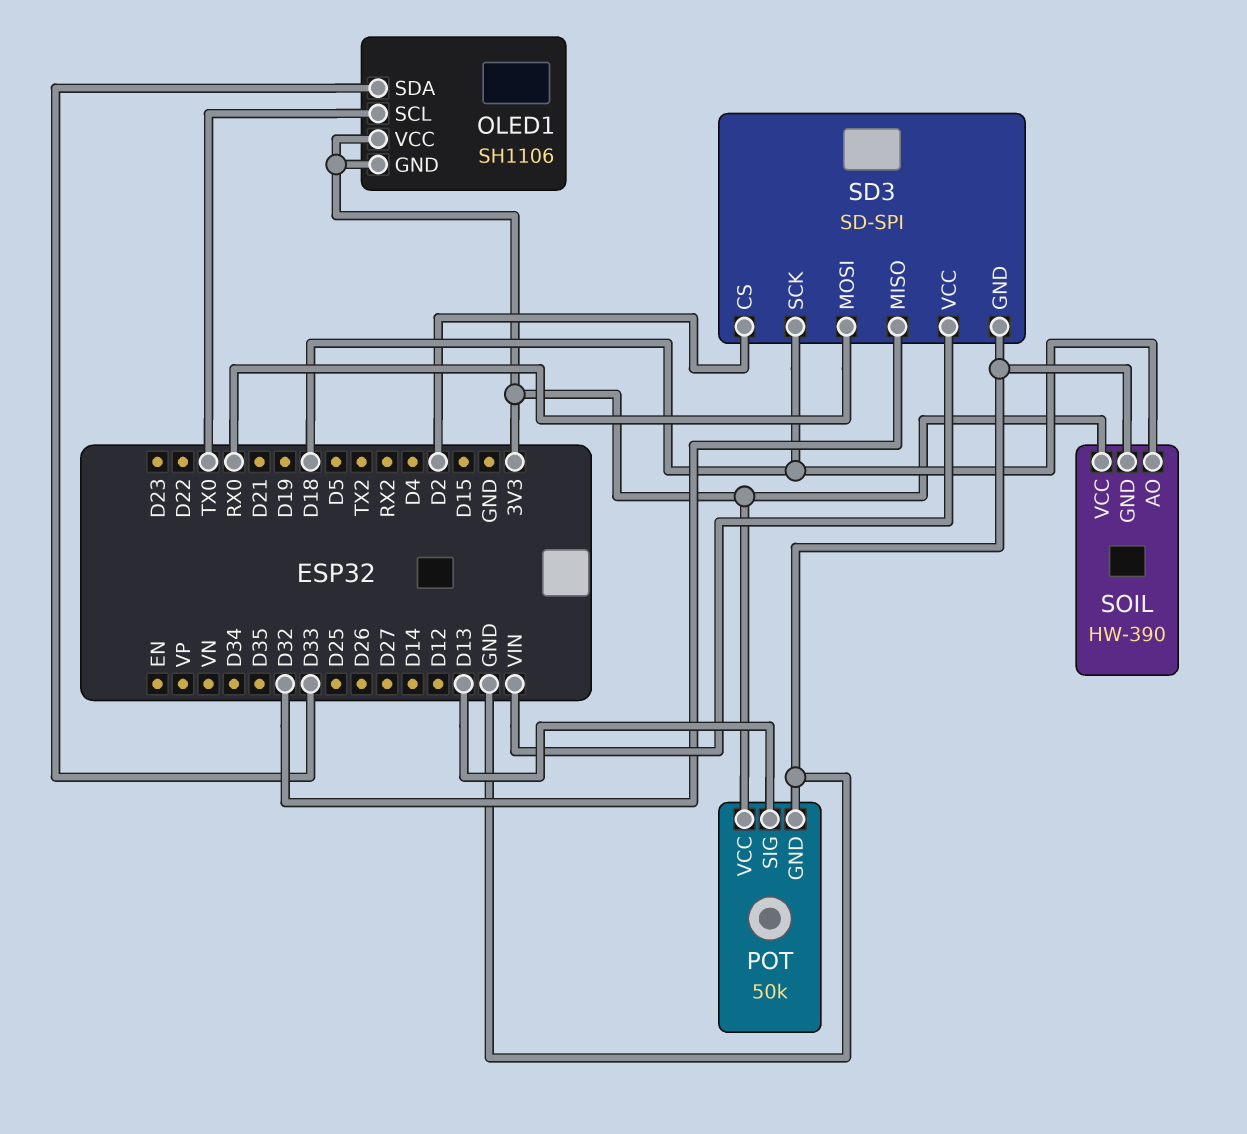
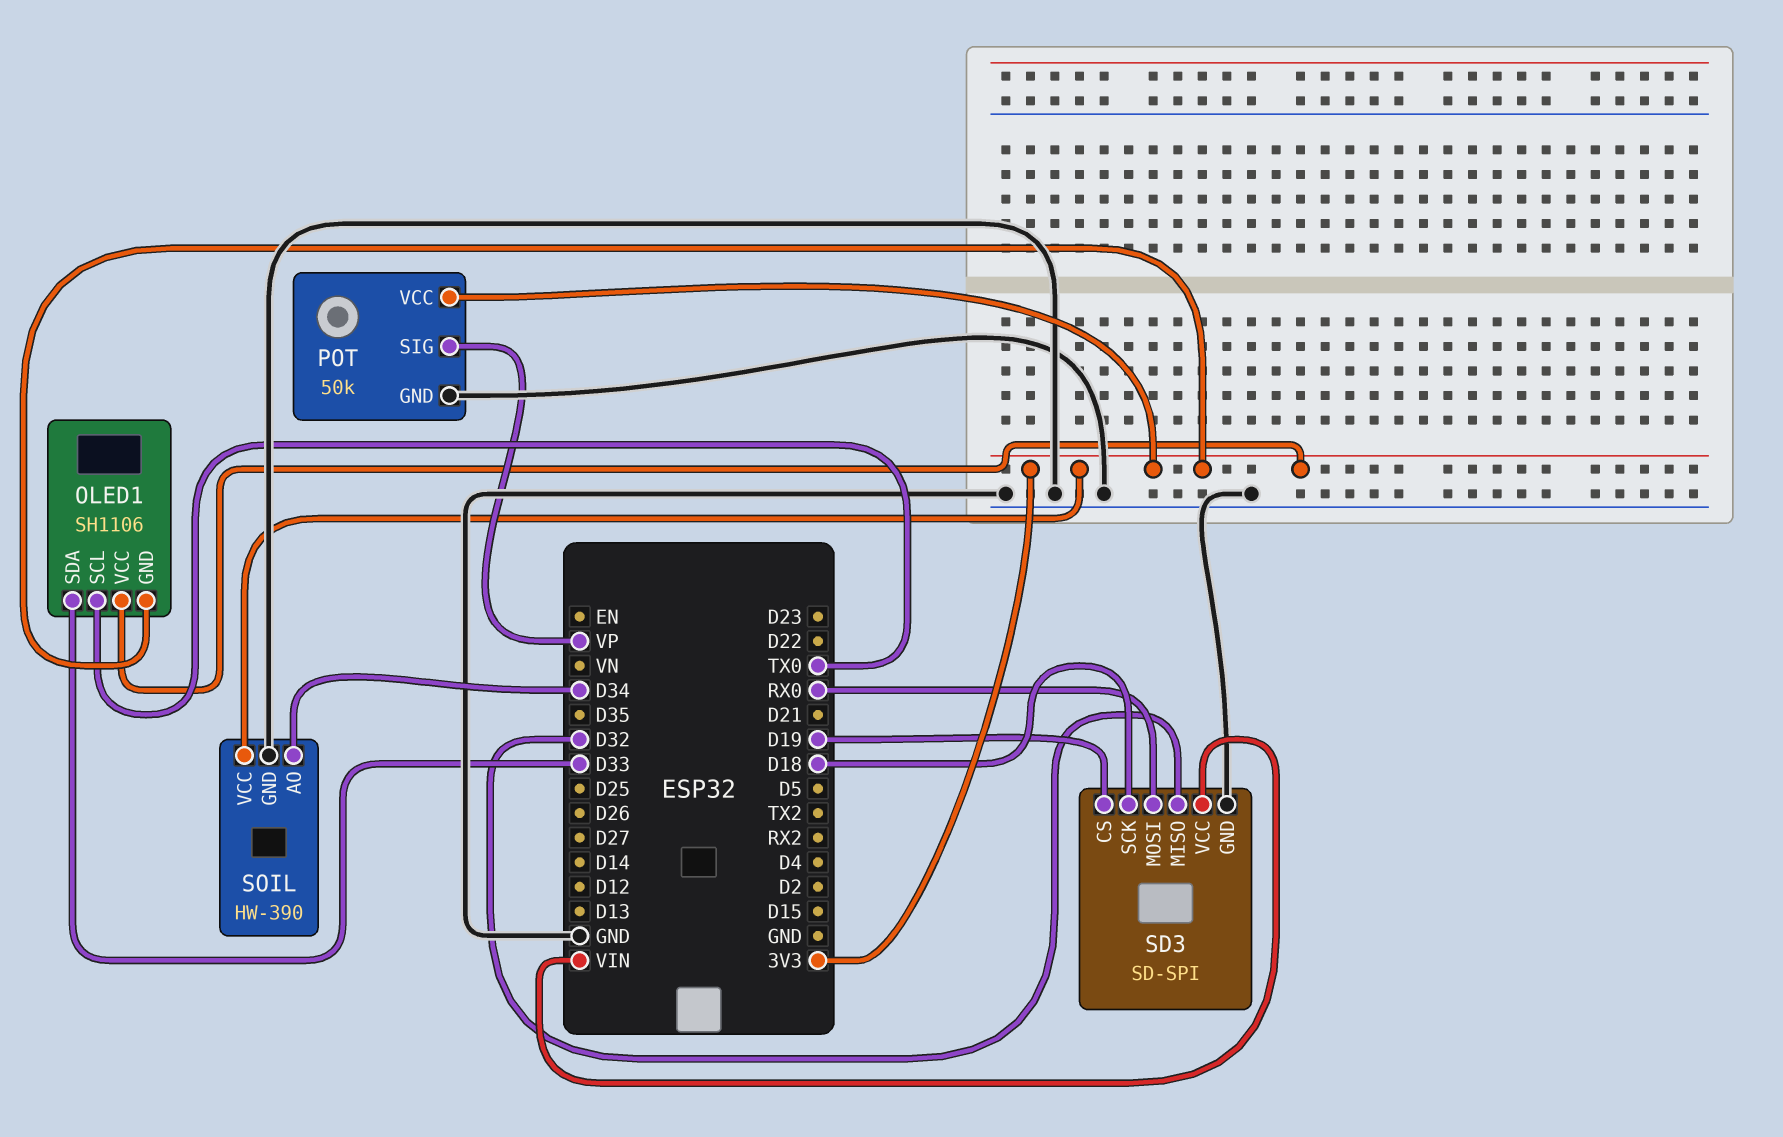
POT pin SIG: D13 -> VP
SD3 pin CS: D2 -> D19
SOIL pin AO: D18 -> D34

